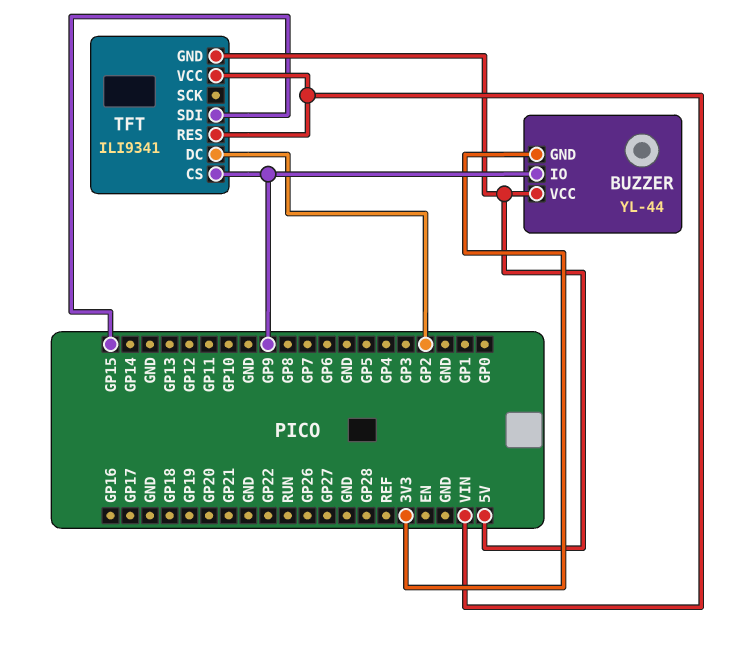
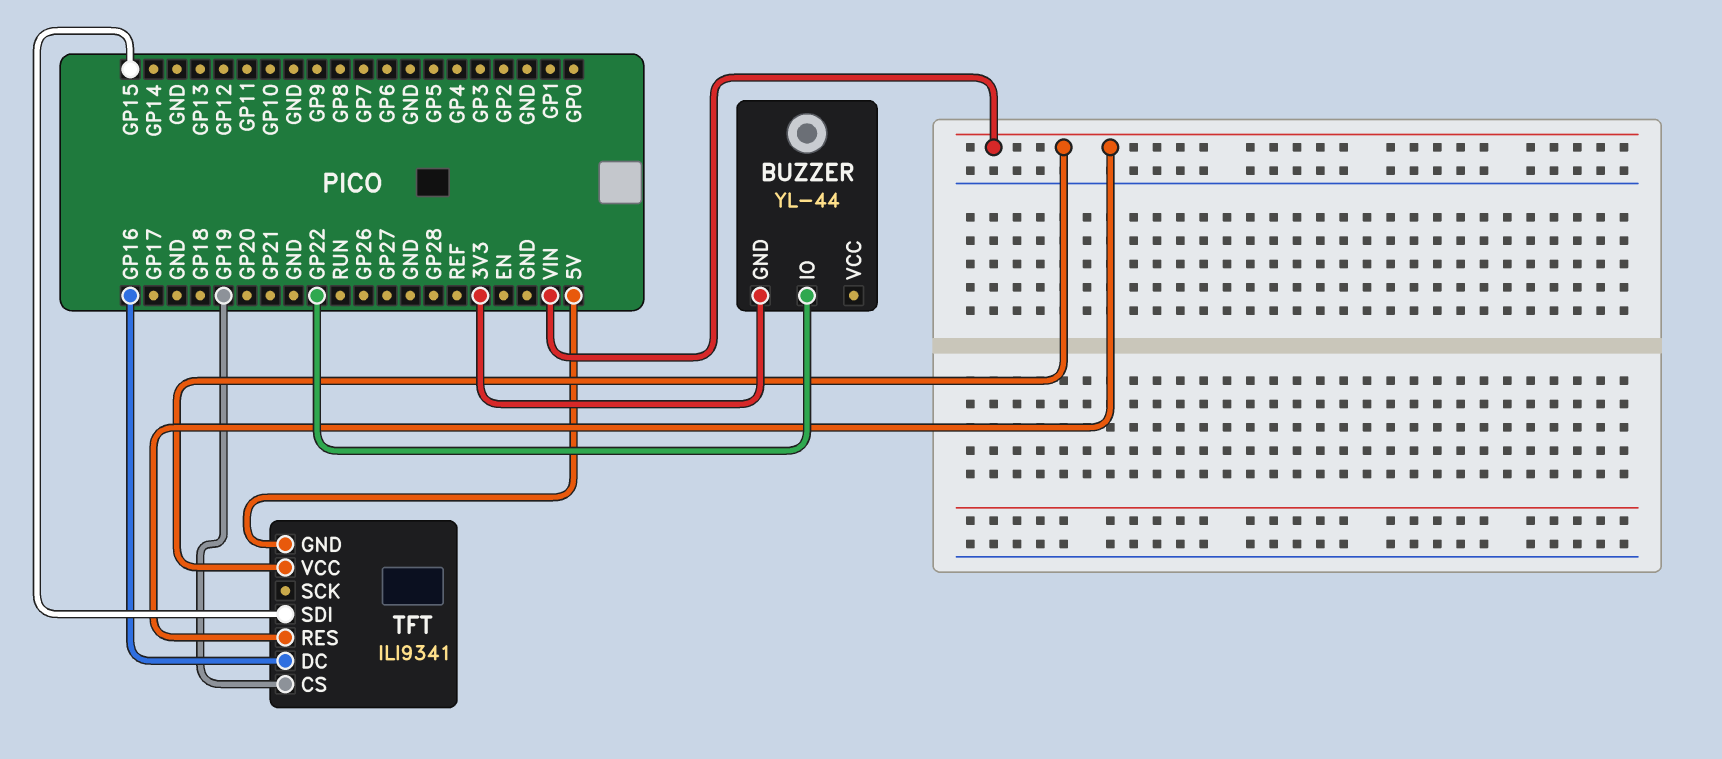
BUZZER pin IO: GP9 -> GP22
BUZZER pin VCC: 5V -> none
TFT pin CS: GP9 -> GP19
TFT pin DC: GP2 -> GP16

